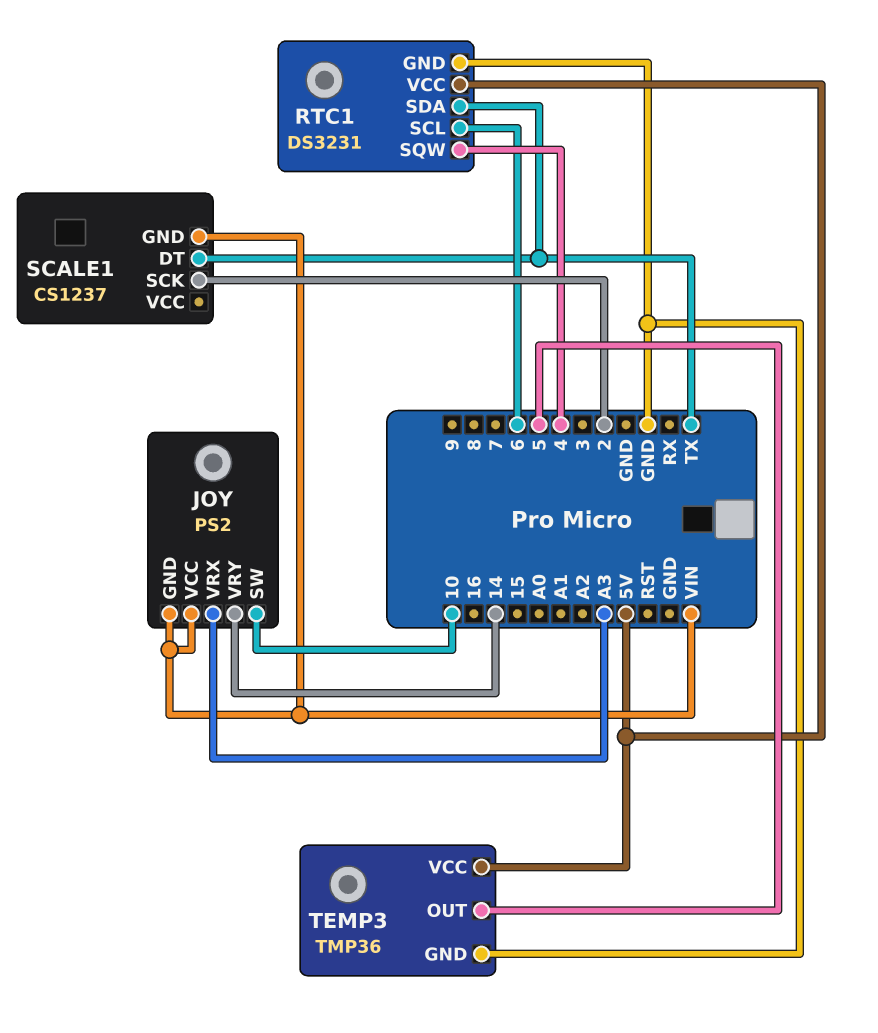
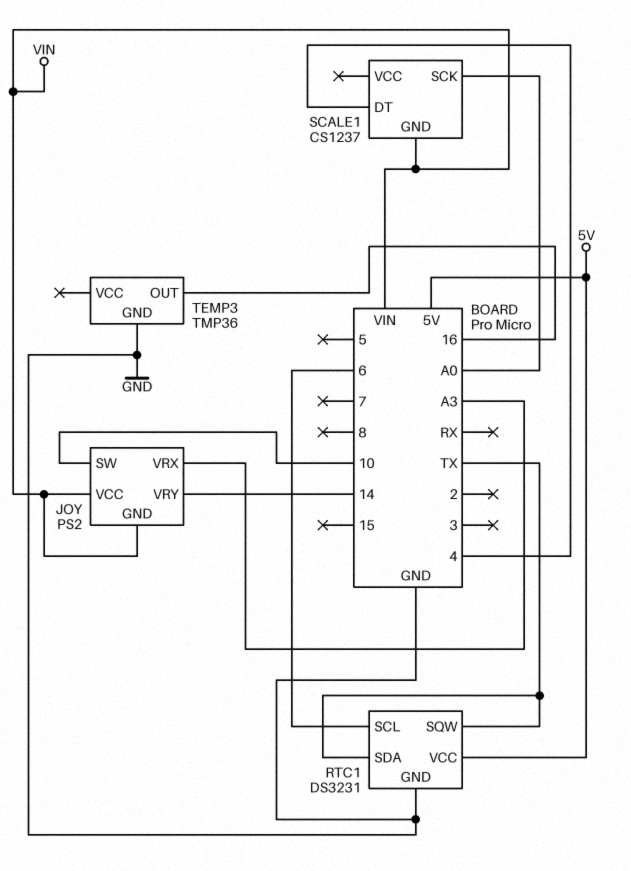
RTC1 pin SQW: 4 -> TX
SCALE1 pin DT: TX -> 4
SCALE1 pin SCK: 2 -> A0
TEMP3 pin OUT: 5 -> 16
TEMP3 pin VCC: 5V -> none

